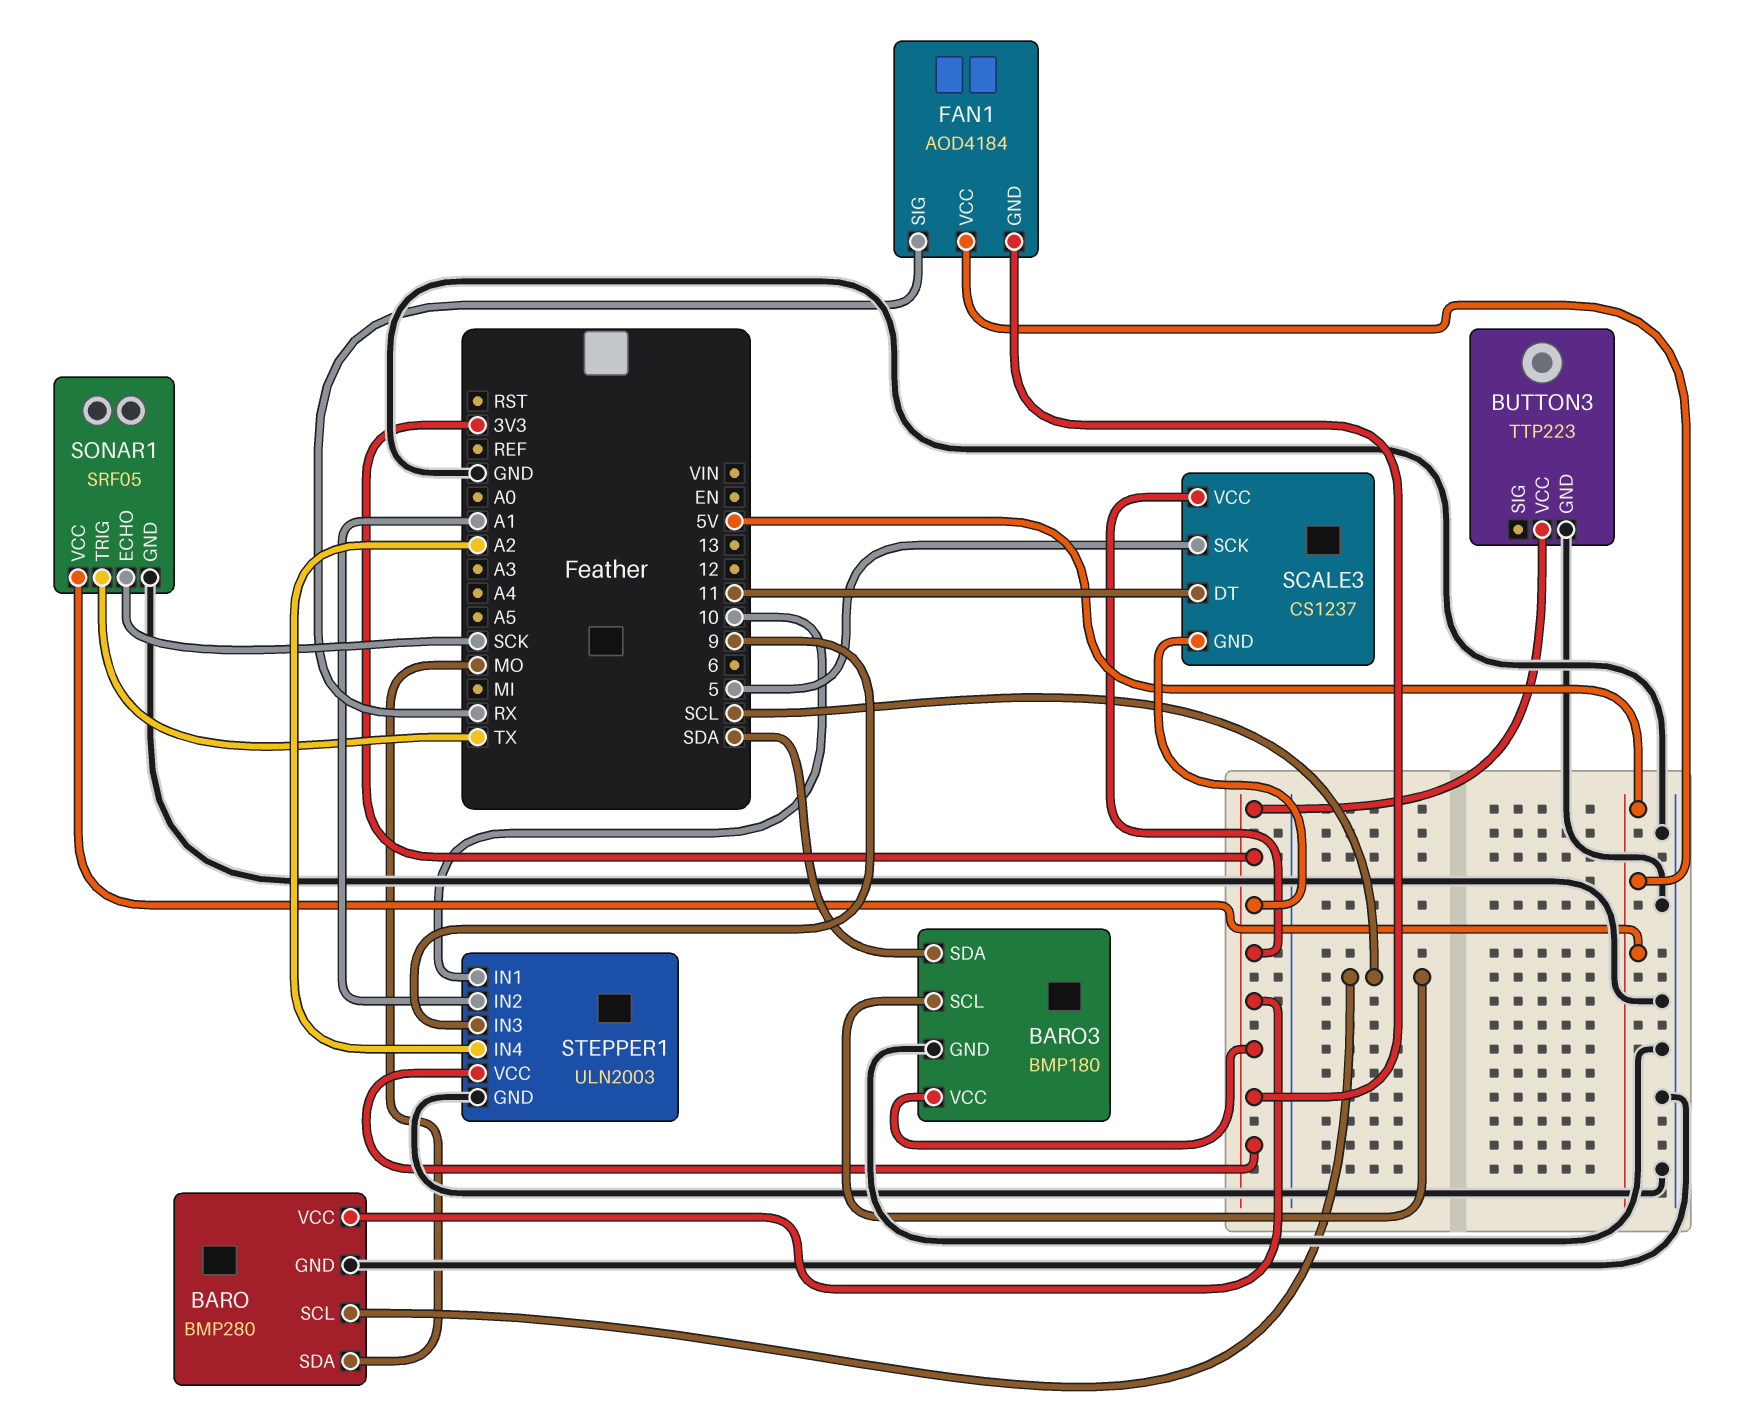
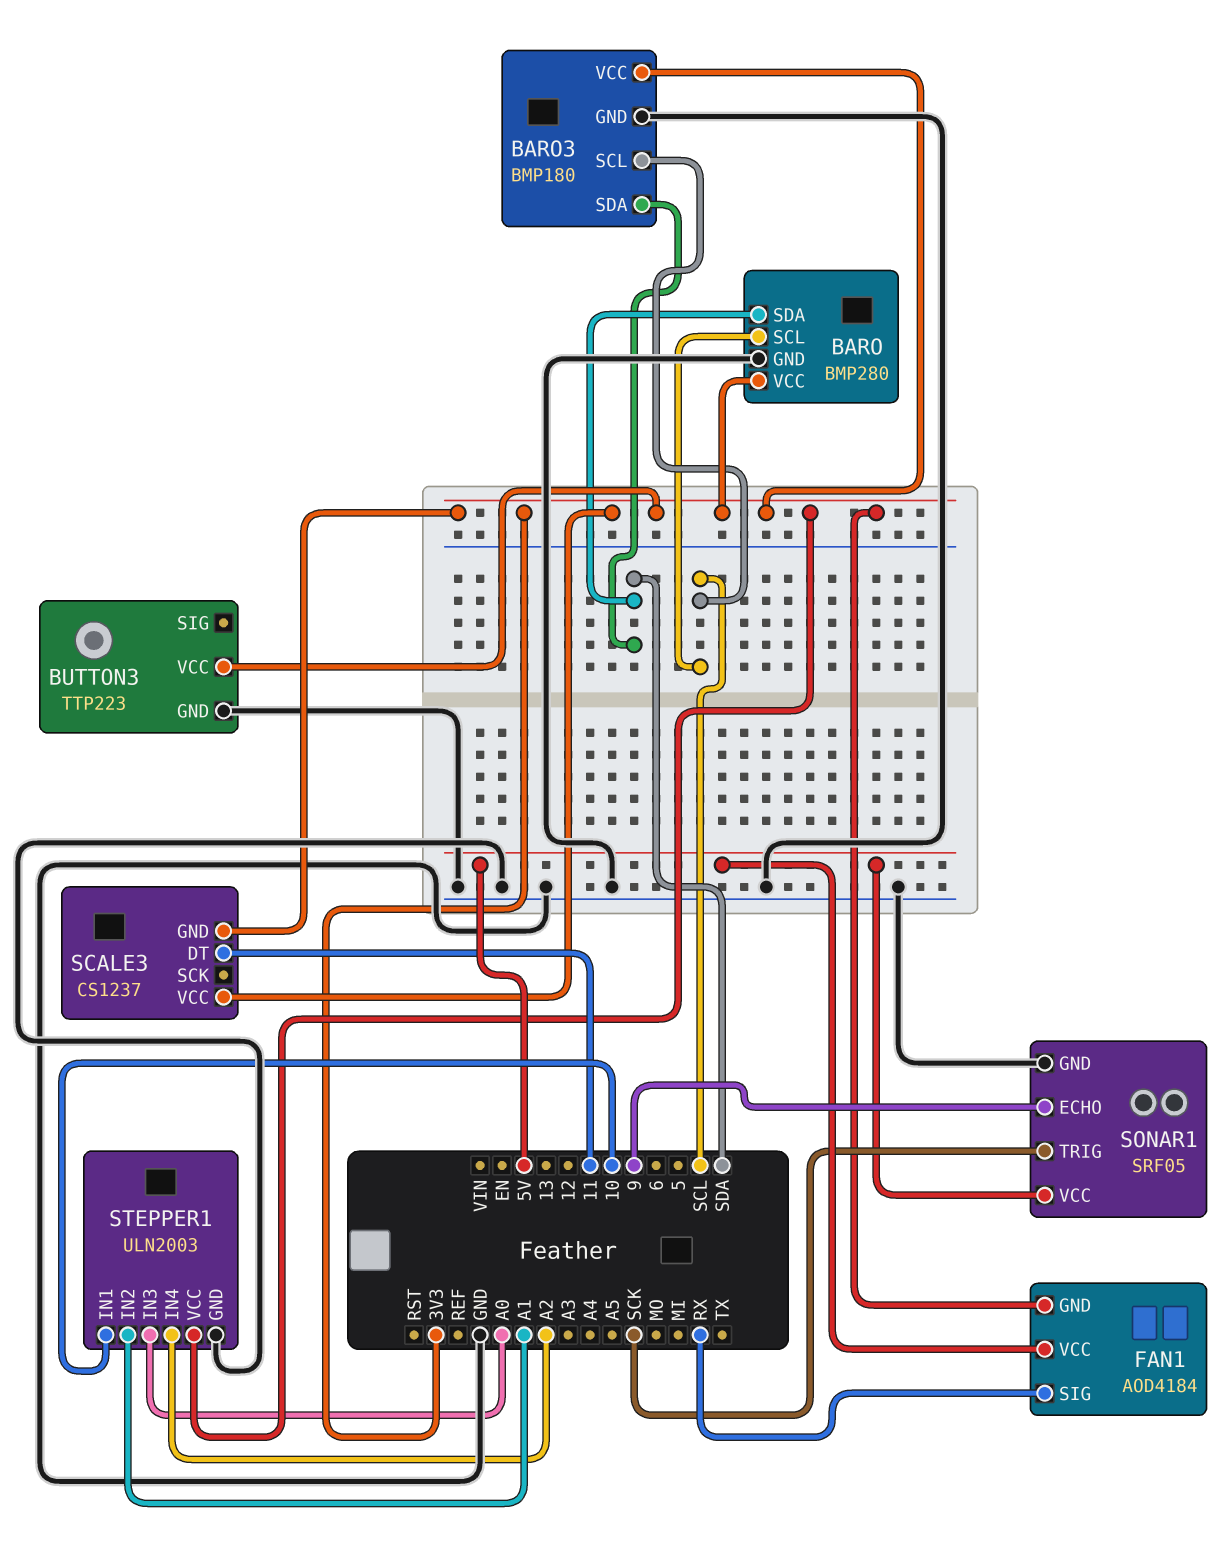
BARO pin SDA: MO -> SDA
SCALE3 pin SCK: 5 -> none
SONAR1 pin ECHO: SCK -> 9
SONAR1 pin TRIG: TX -> SCK
STEPPER1 pin IN3: 9 -> A0

